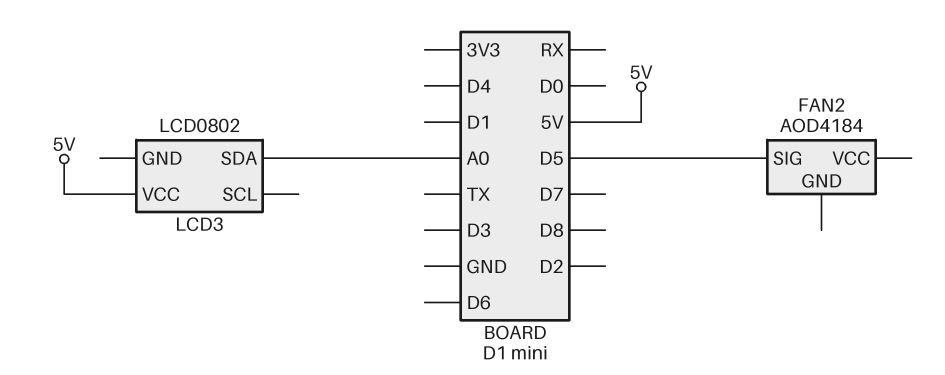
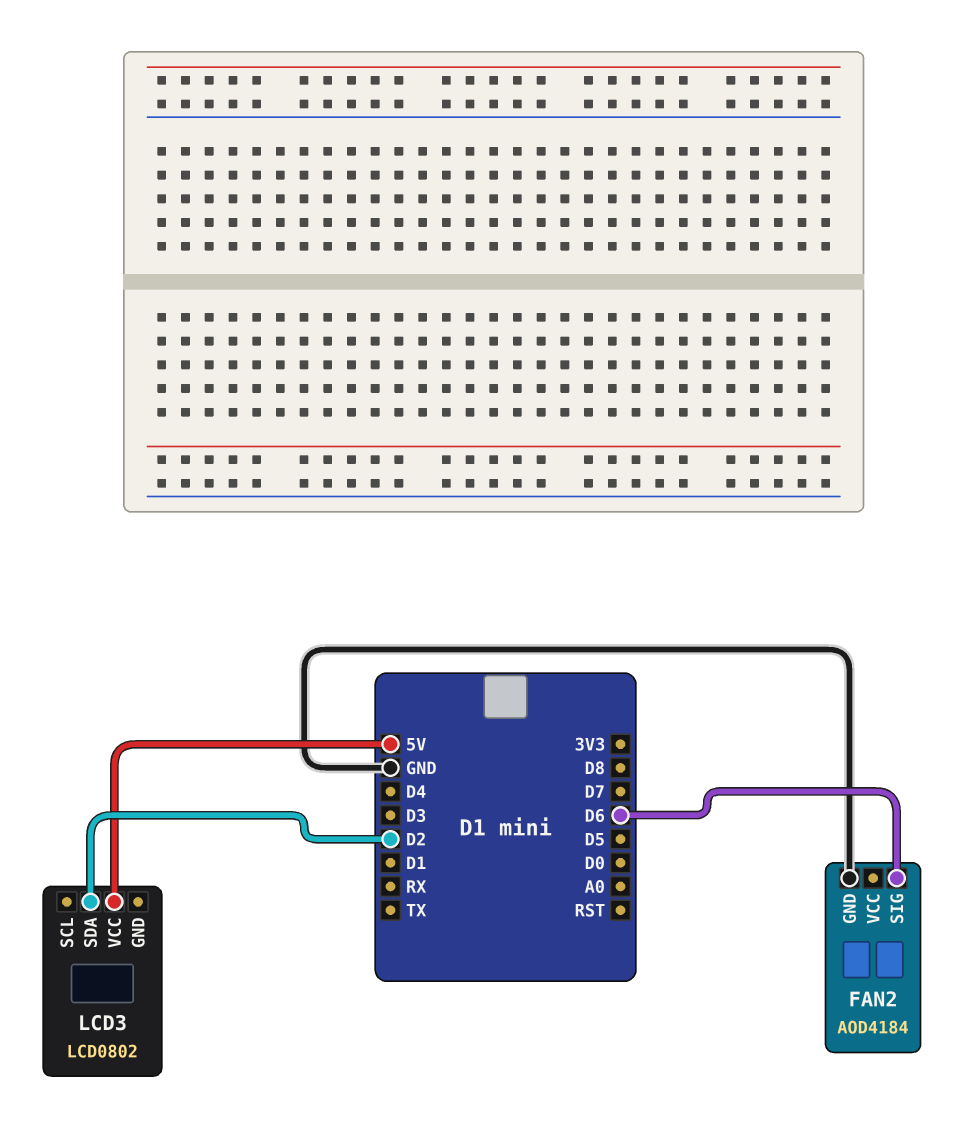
FAN2 pin GND: none -> GND
FAN2 pin SIG: D5 -> D6
LCD3 pin SDA: A0 -> D2

